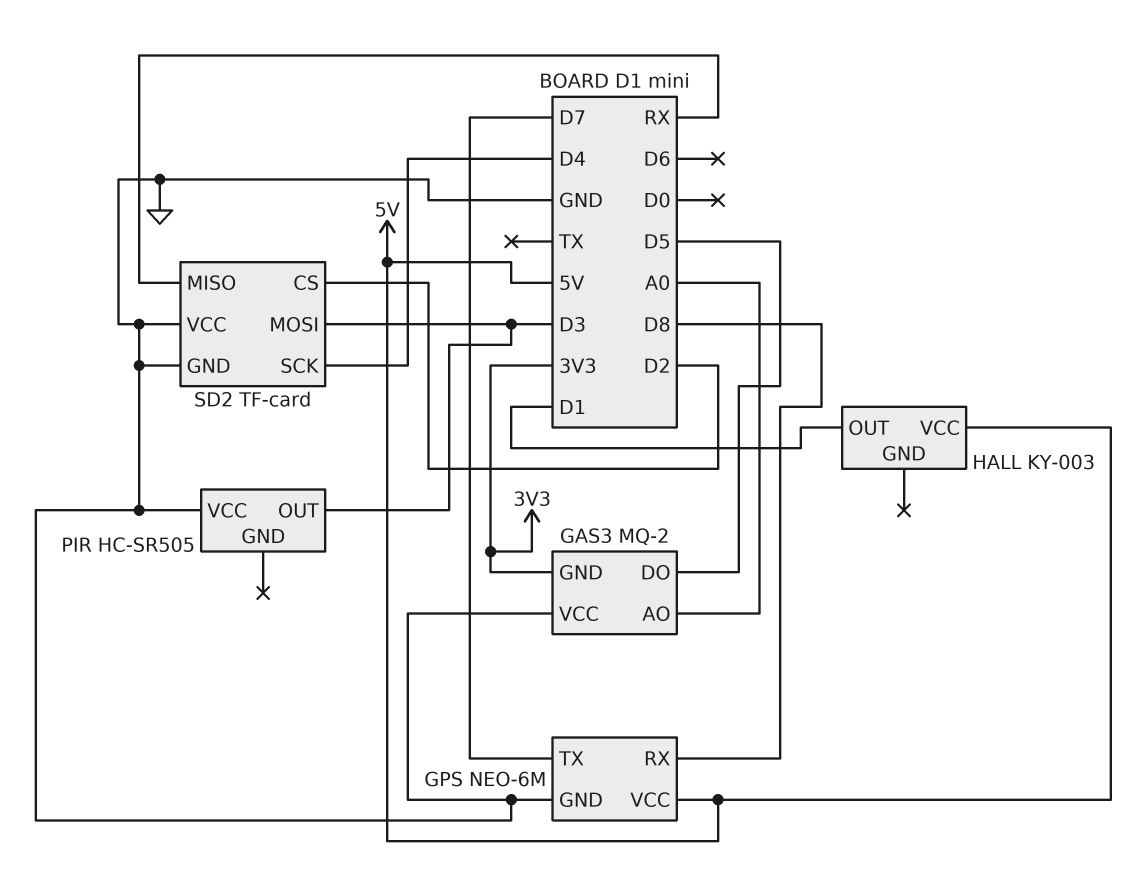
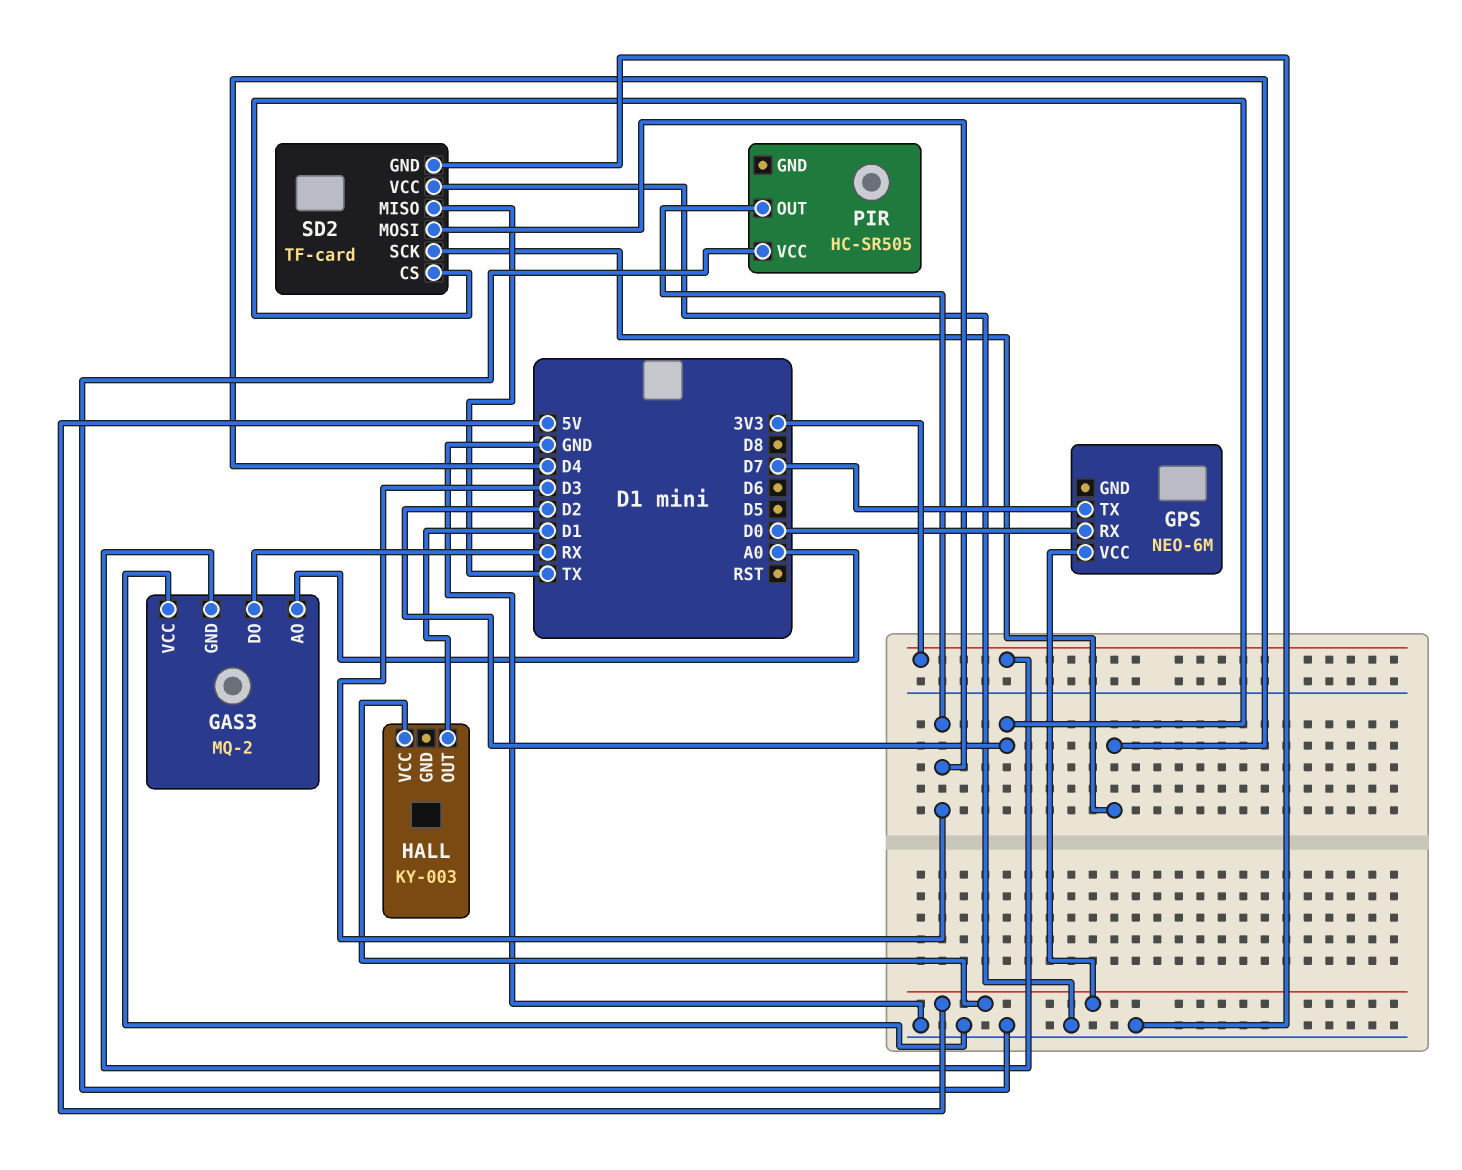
GAS3 pin DO: D5 -> RX
GPS pin GND: GND -> none
GPS pin RX: D8 -> D0
SD2 pin MISO: RX -> TX

